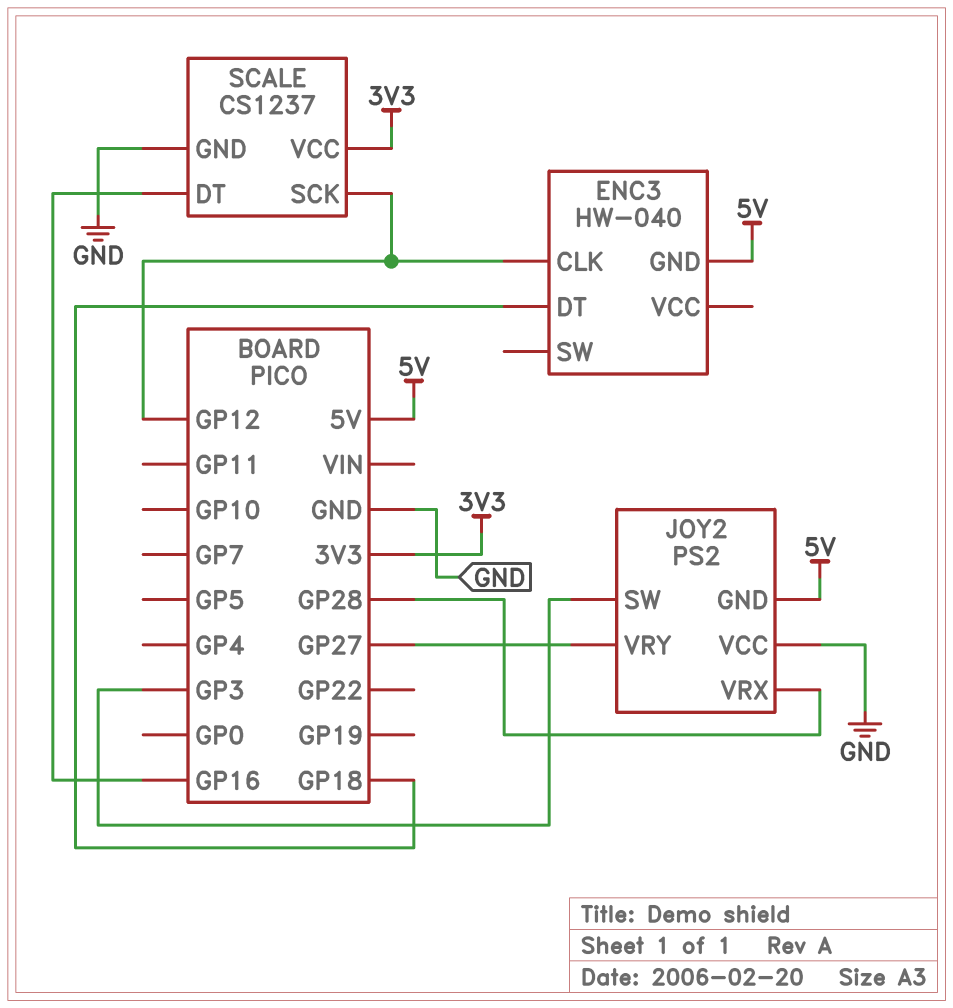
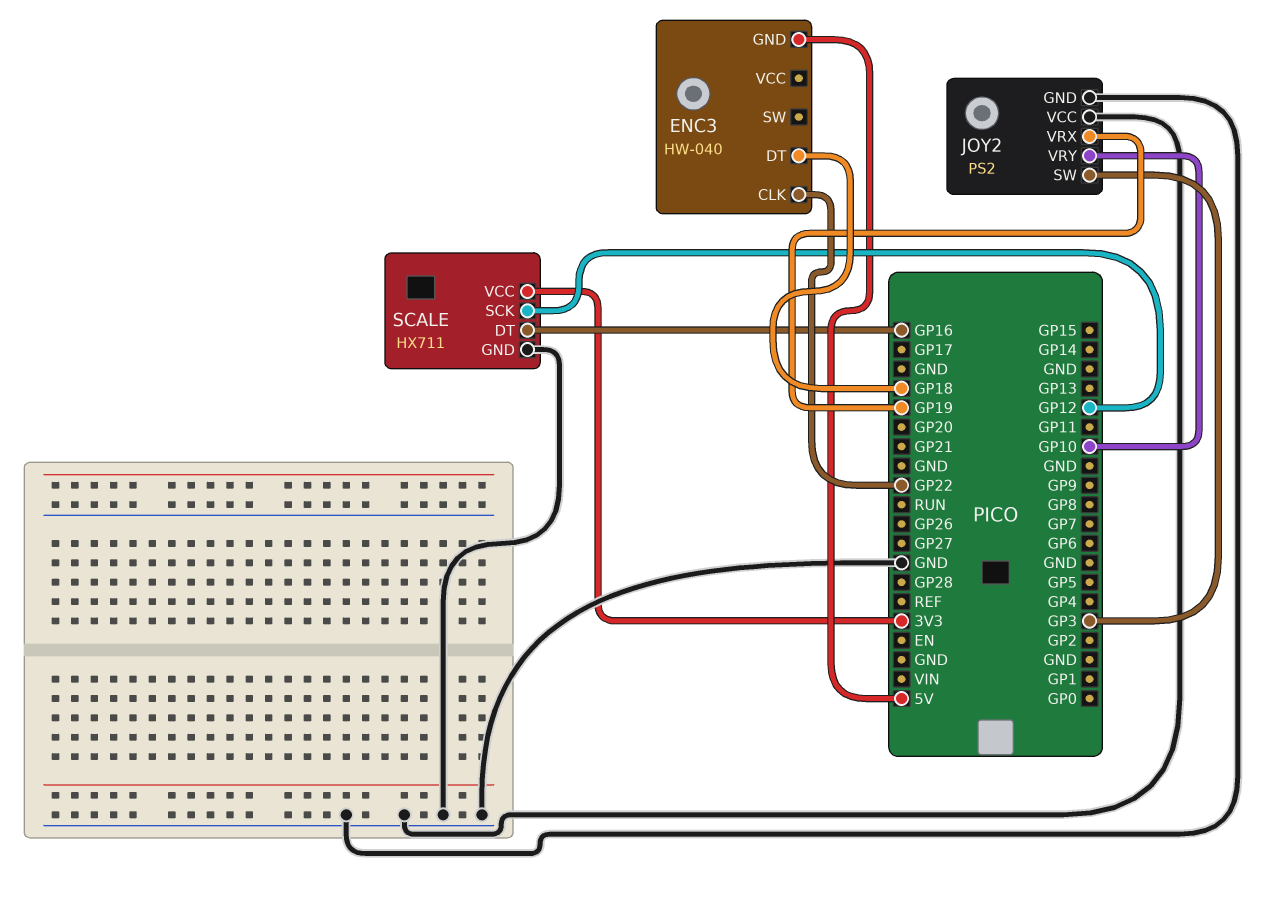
ENC3 pin CLK: GP12 -> GP22
JOY2 pin GND: 5V -> GND
JOY2 pin VRX: GP28 -> GP19
JOY2 pin VRY: GP27 -> GP10
SCALE: CS1237 -> HX711

